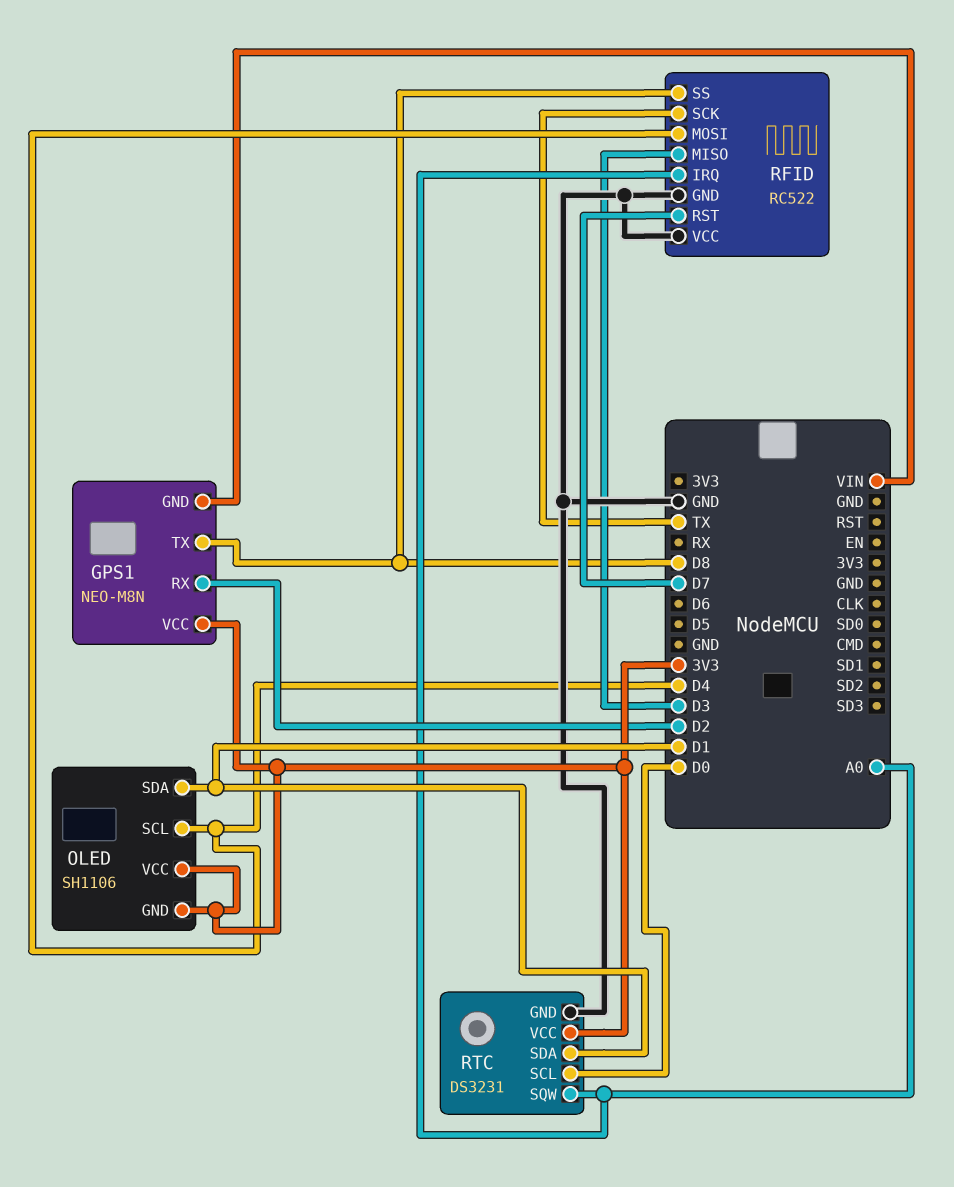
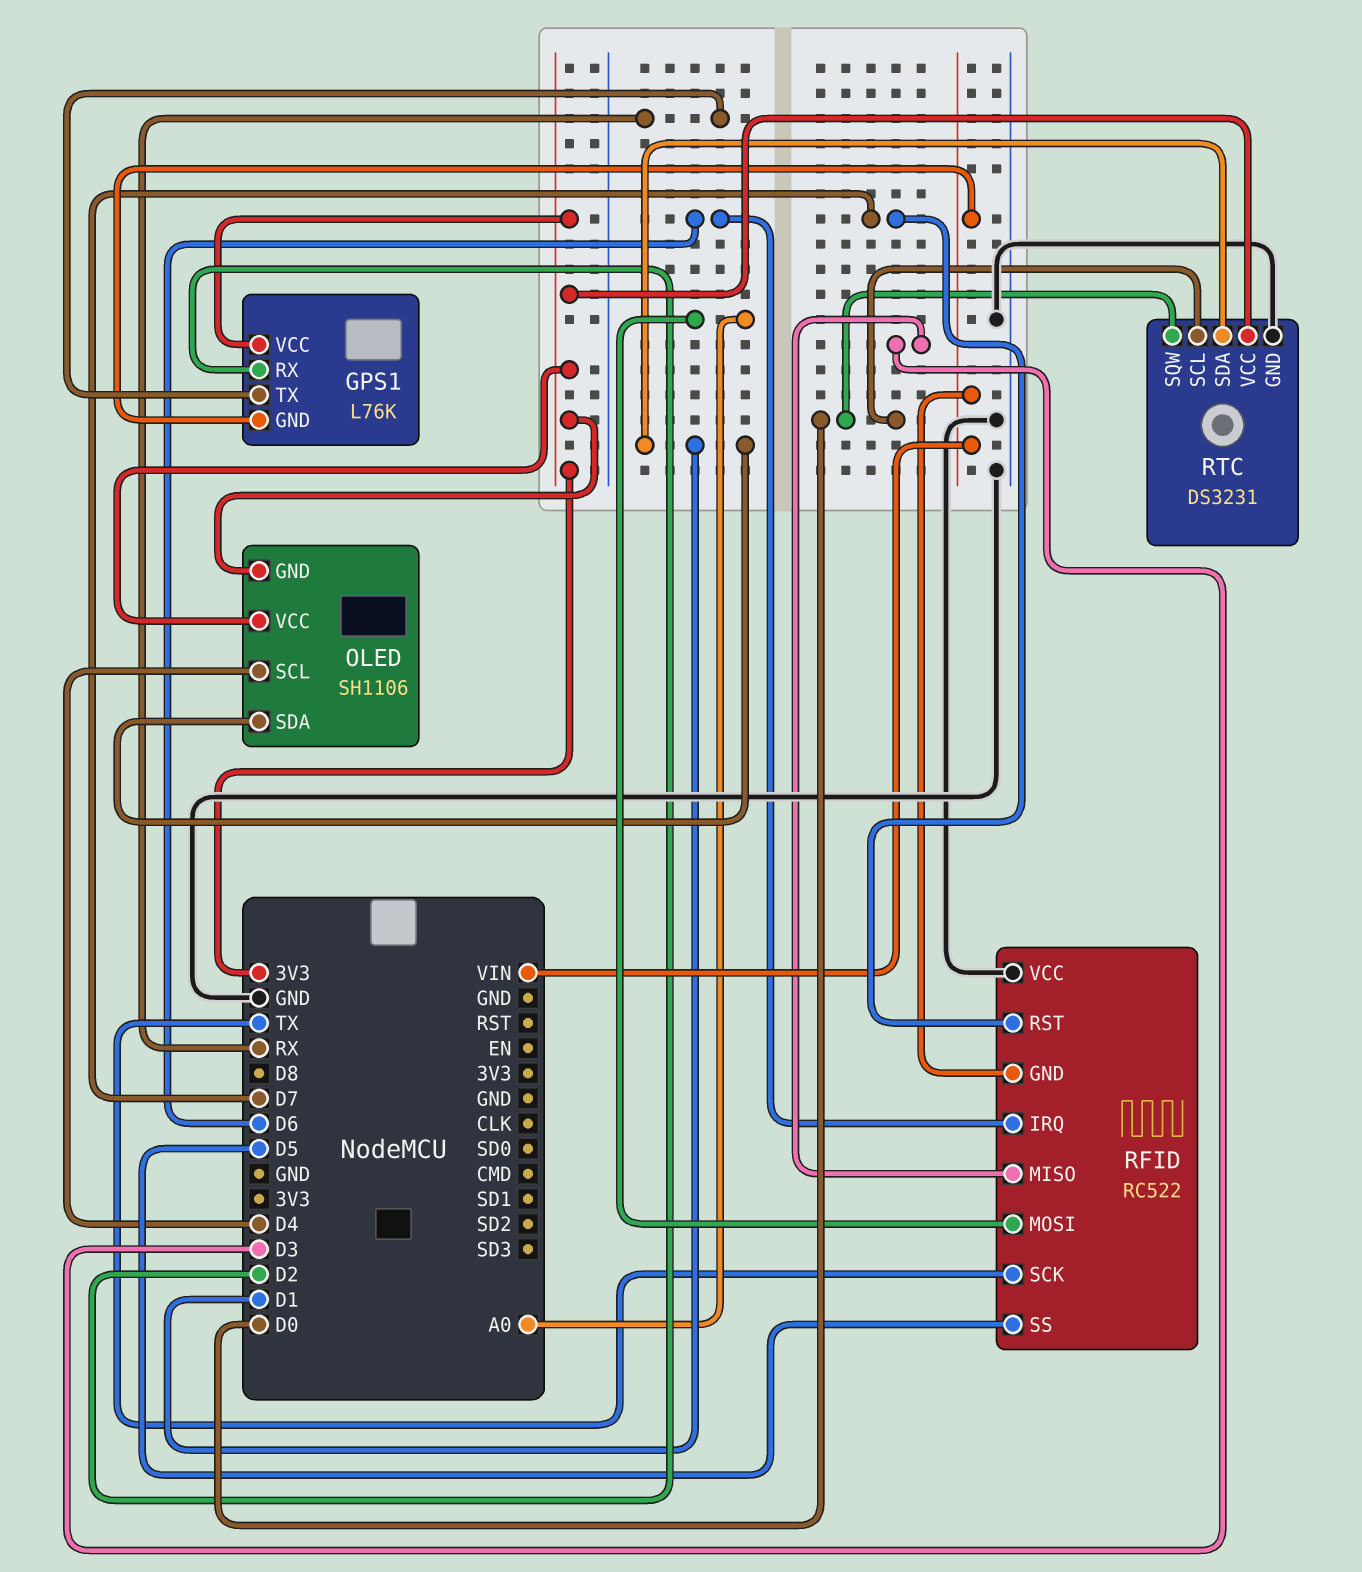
GPS1: NEO-M8N -> L76K
GPS1 pin TX: D8 -> RX
RFID pin GND: GND -> VIN
RFID pin IRQ: A0 -> D6
RFID pin MOSI: D4 -> A0
RFID pin SS: D8 -> D5
RTC pin SQW: A0 -> D0

